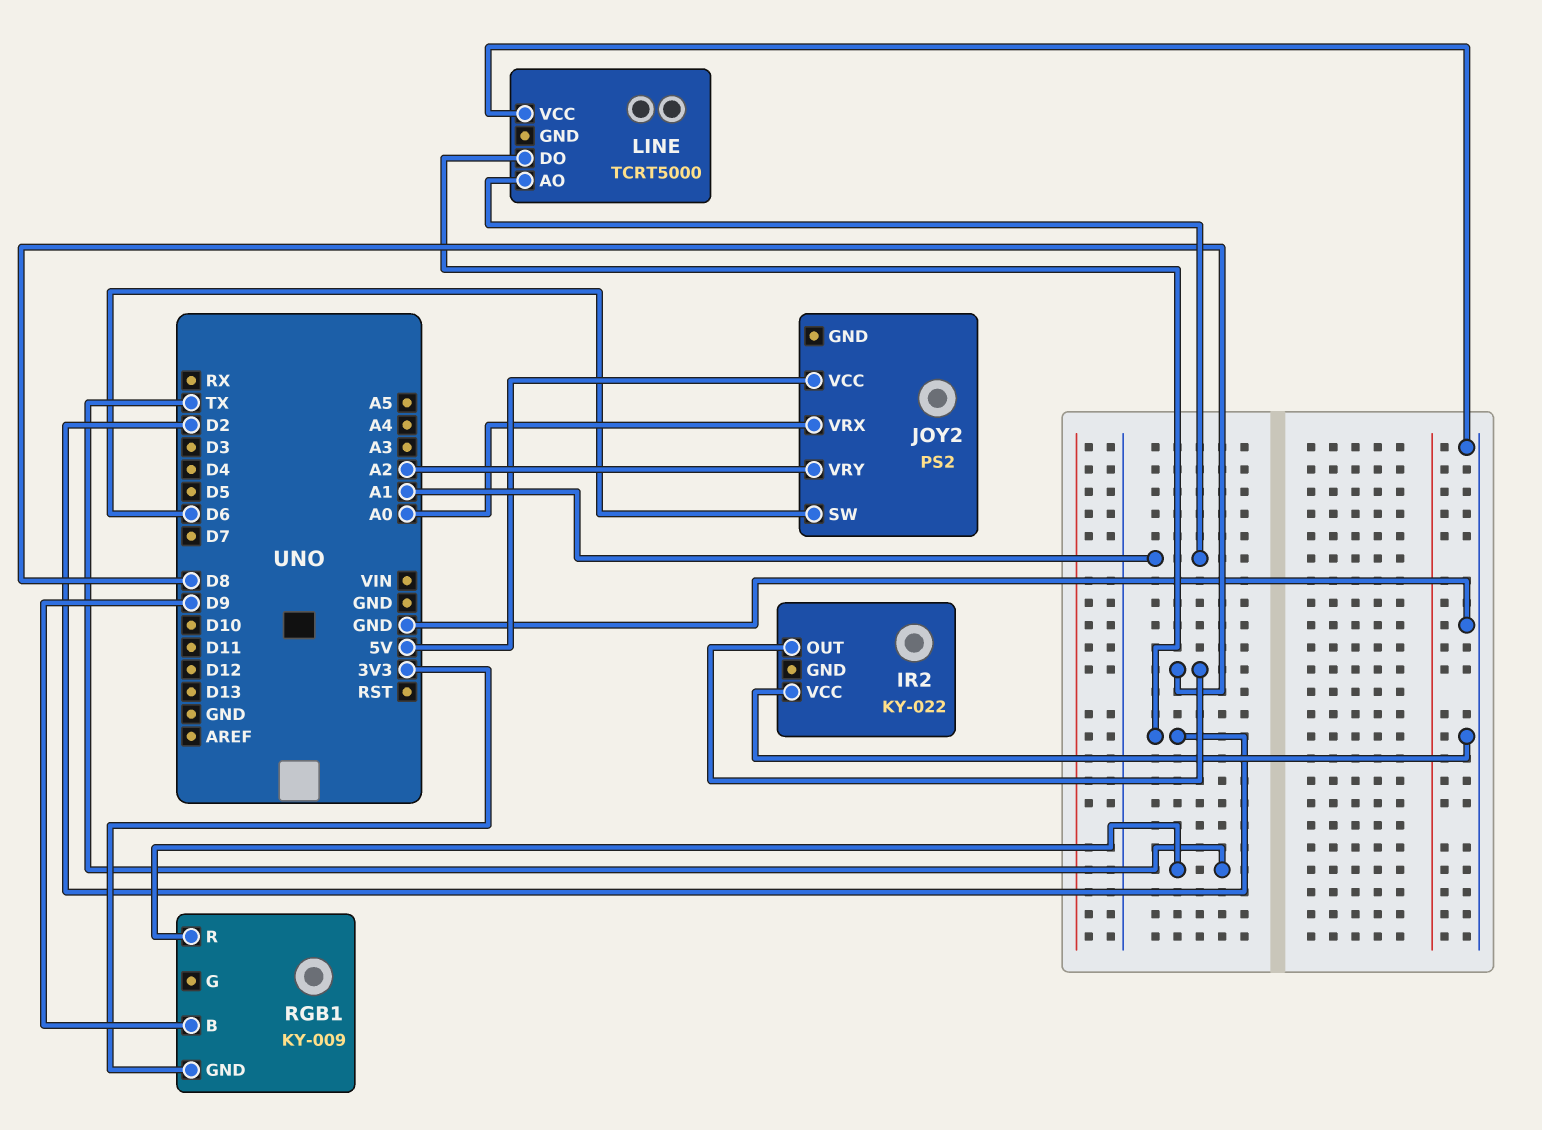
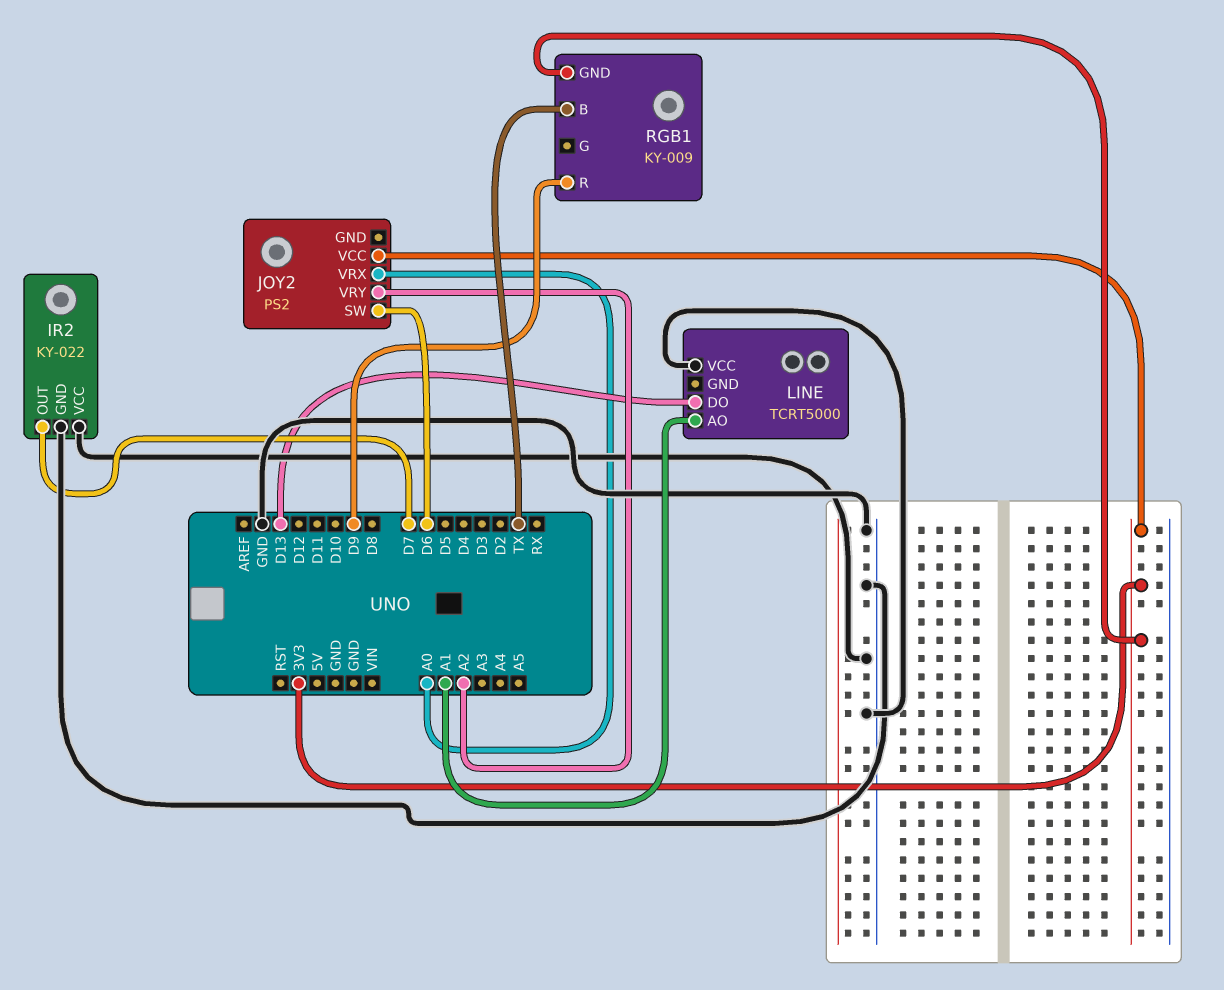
IR2 pin GND: none -> GND
IR2 pin OUT: D8 -> D7
JOY2 pin VCC: 5V -> 3V3
LINE pin DO: D2 -> D13
RGB1 pin B: D9 -> TX
RGB1 pin R: TX -> D9

